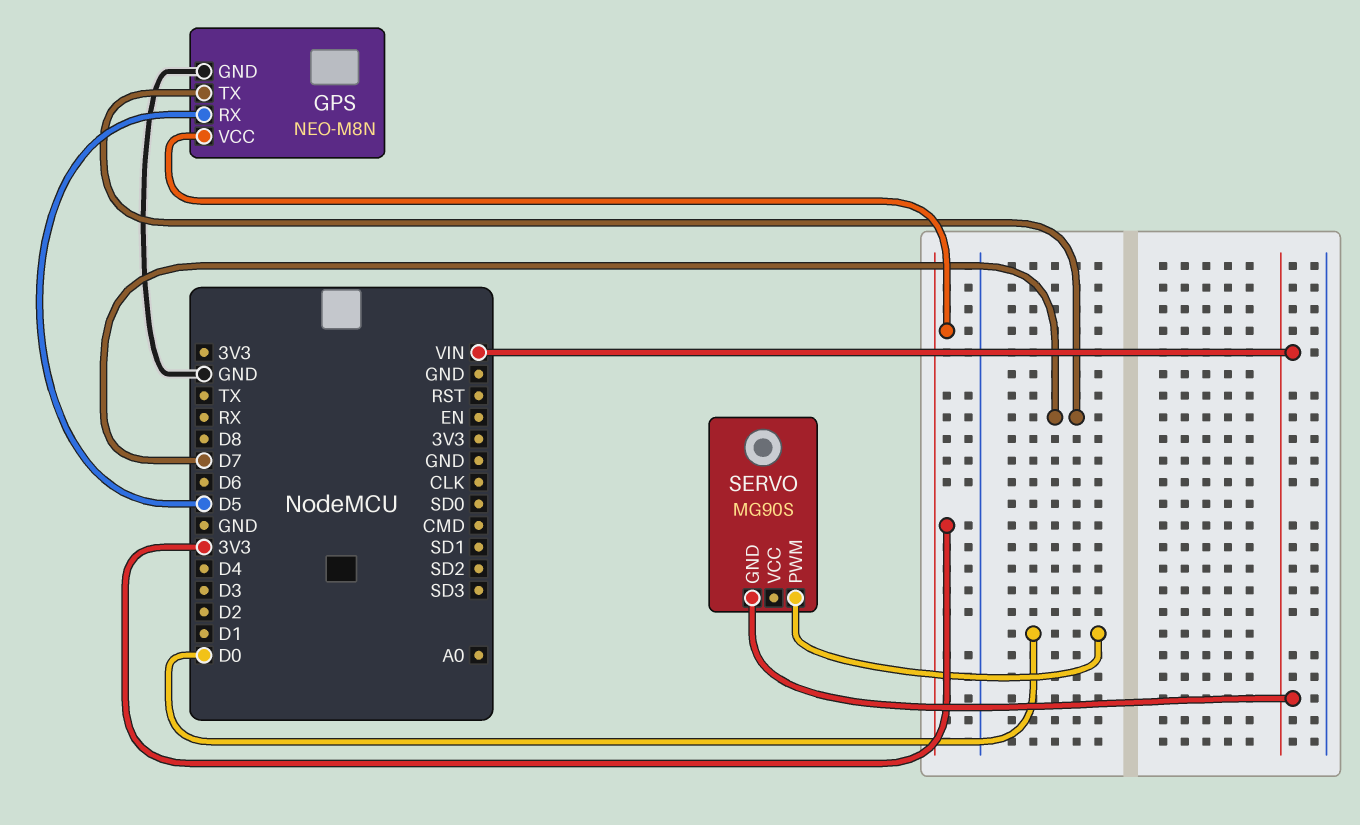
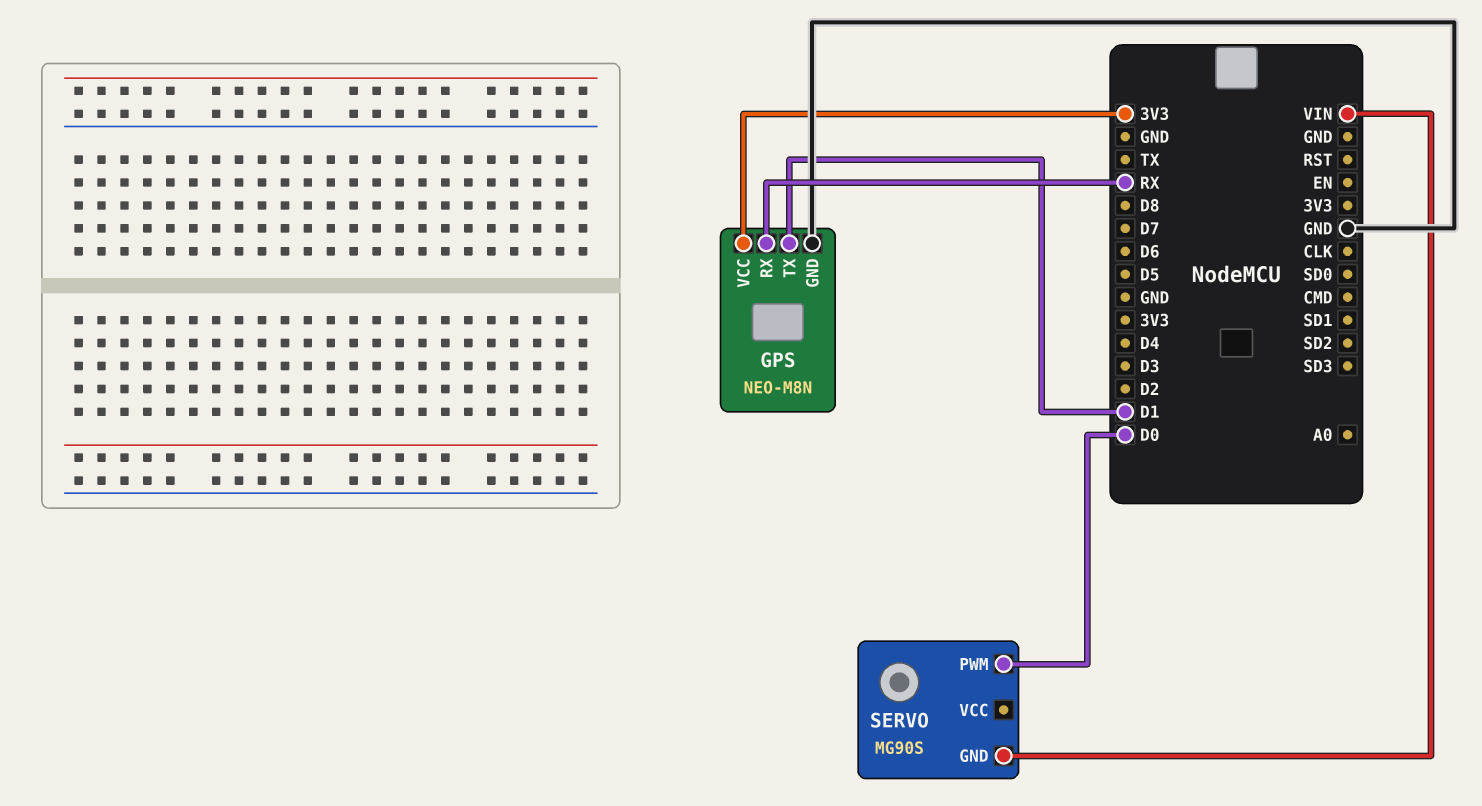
GPS pin RX: D5 -> RX
GPS pin TX: D7 -> D1

